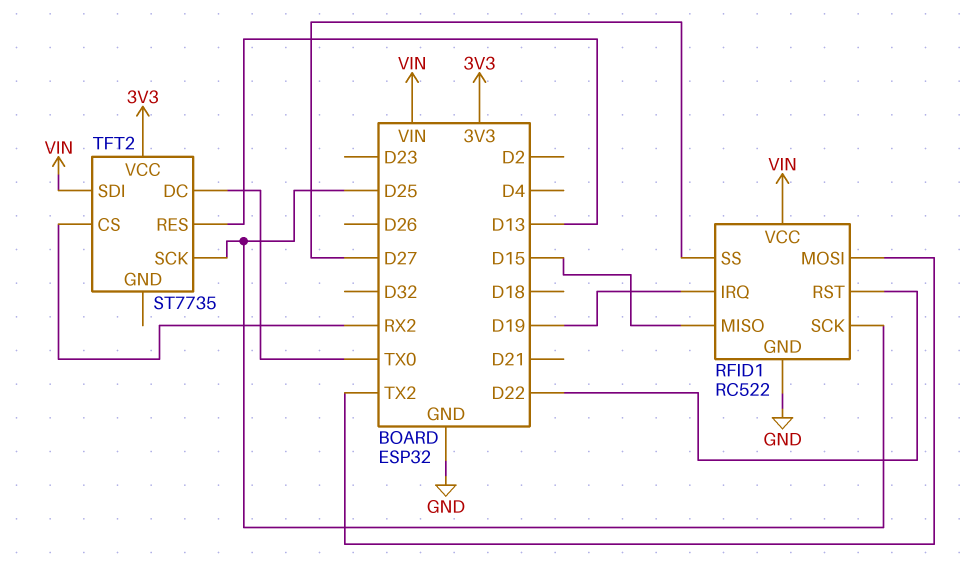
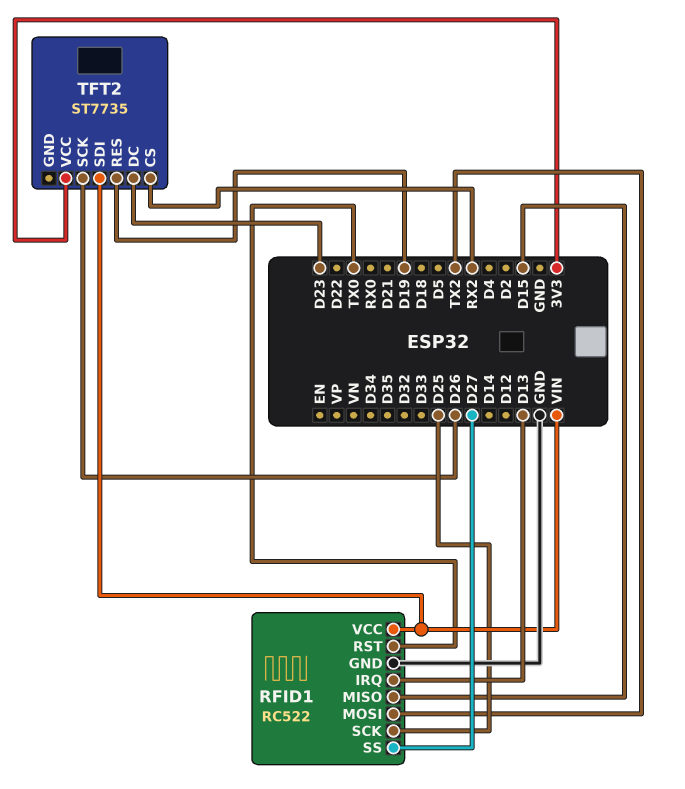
RFID1 pin IRQ: D19 -> D13
RFID1 pin RST: D22 -> TX0
TFT2 pin DC: TX0 -> D23
TFT2 pin RES: D13 -> D19
TFT2 pin SCK: D25 -> D26

